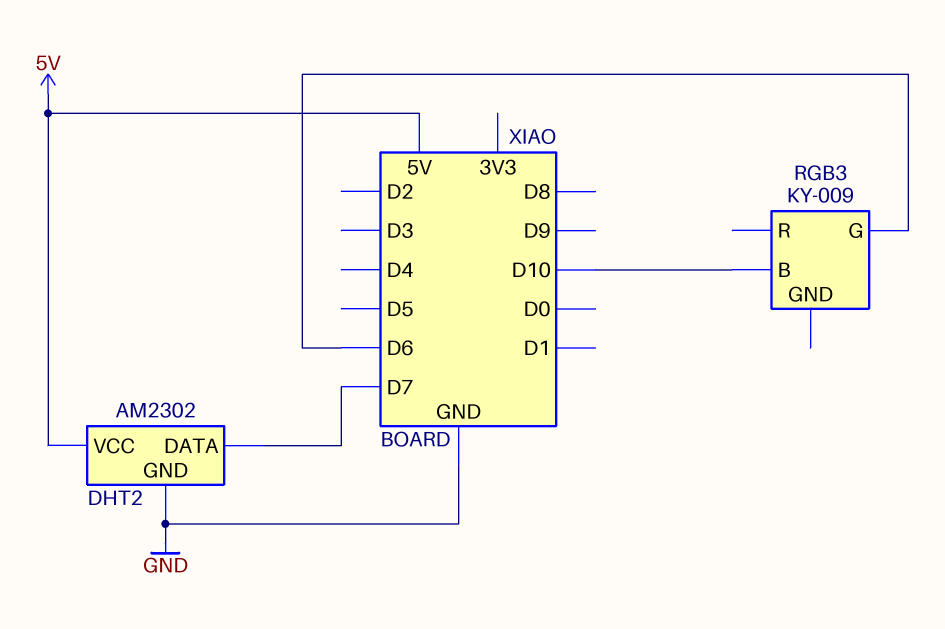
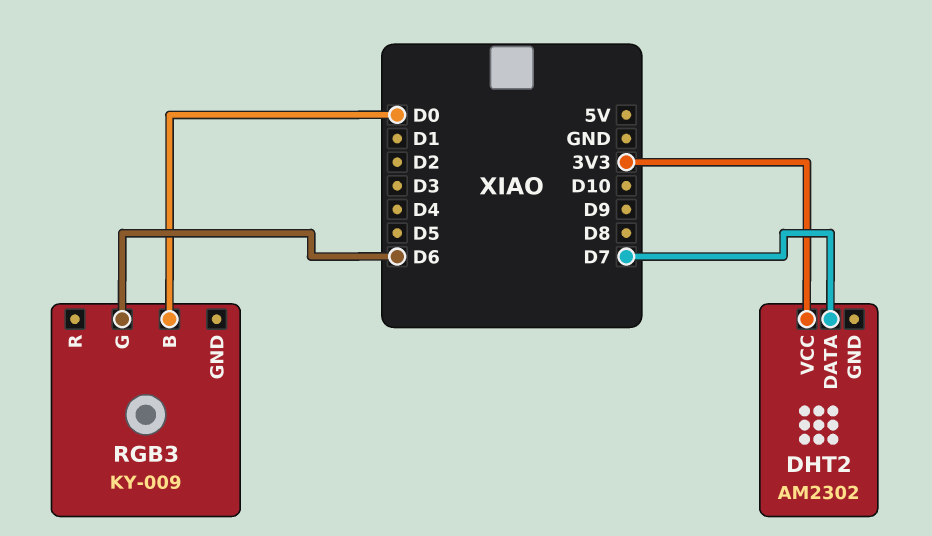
DHT2 pin GND: GND -> none
DHT2 pin VCC: 5V -> 3V3
RGB3 pin B: D10 -> D0

